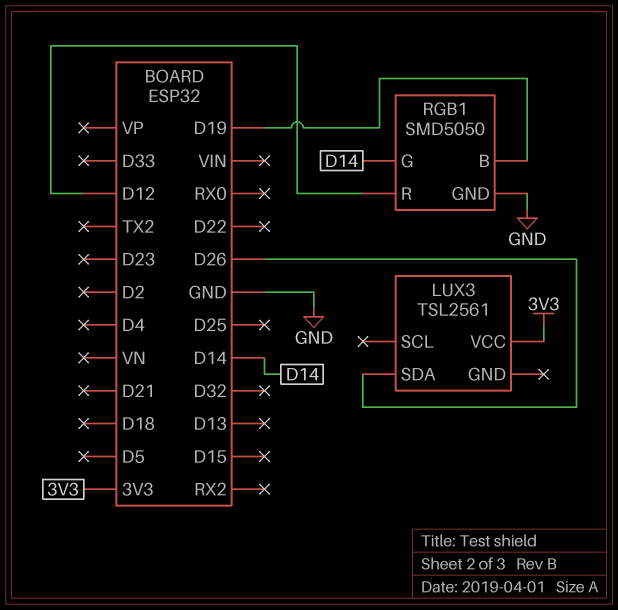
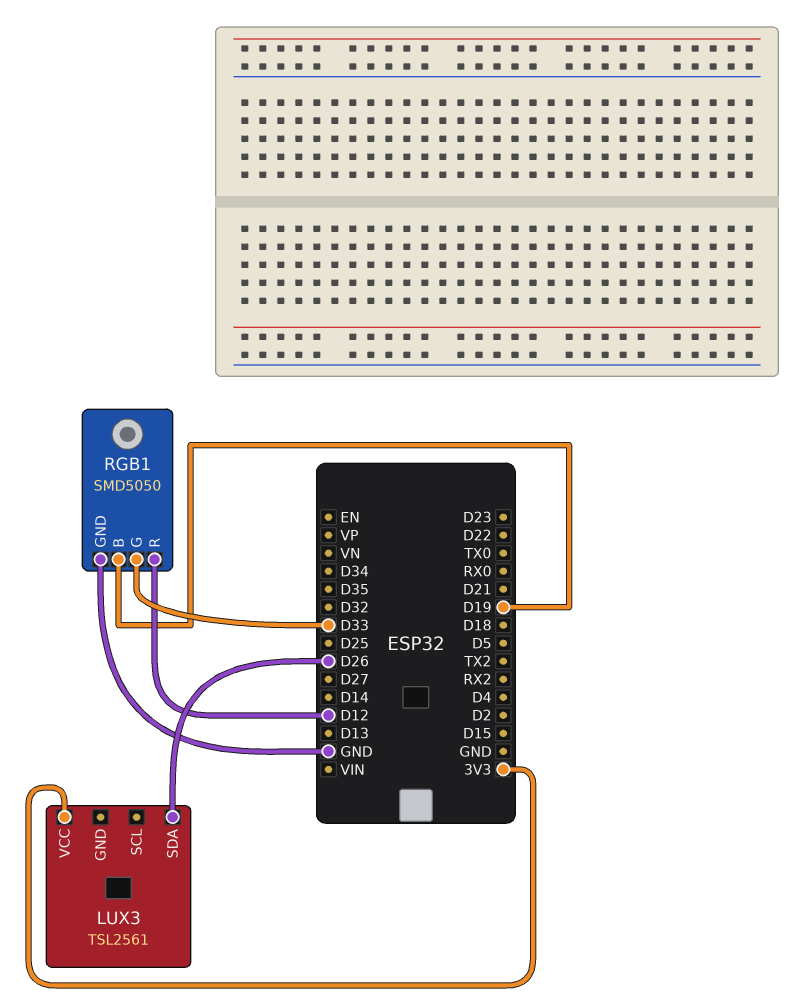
RGB1 pin G: D14 -> D33

